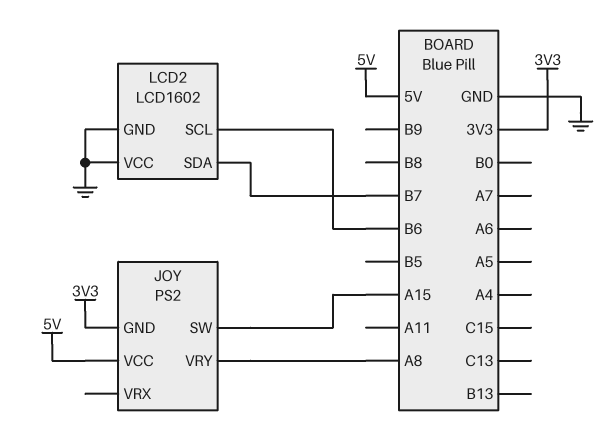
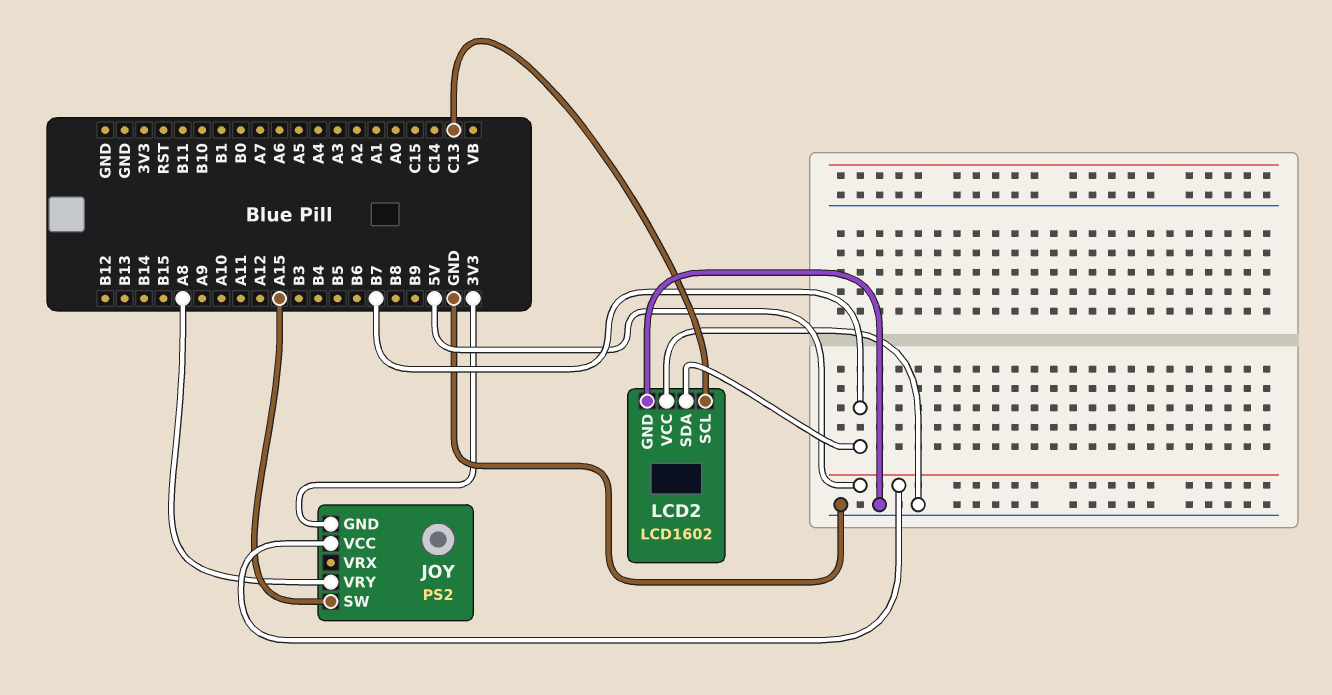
LCD2 pin SCL: B6 -> C13

